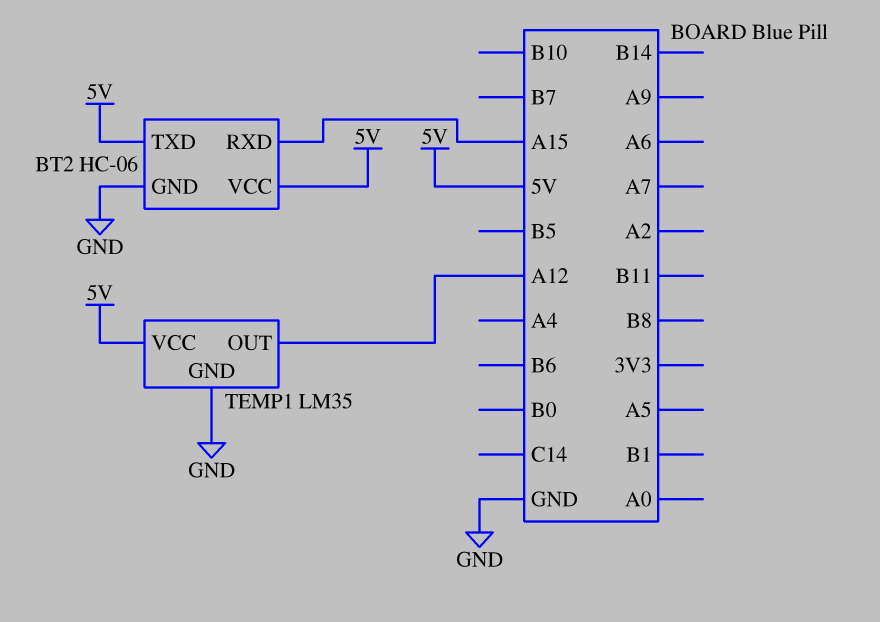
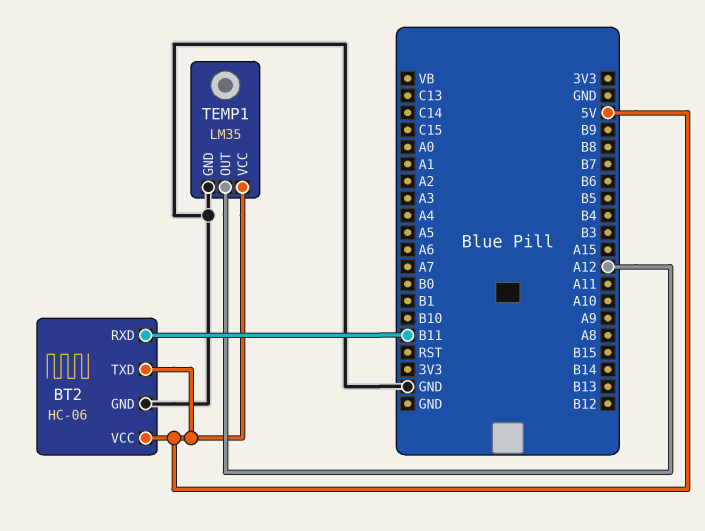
BT2 pin RXD: A15 -> B11

